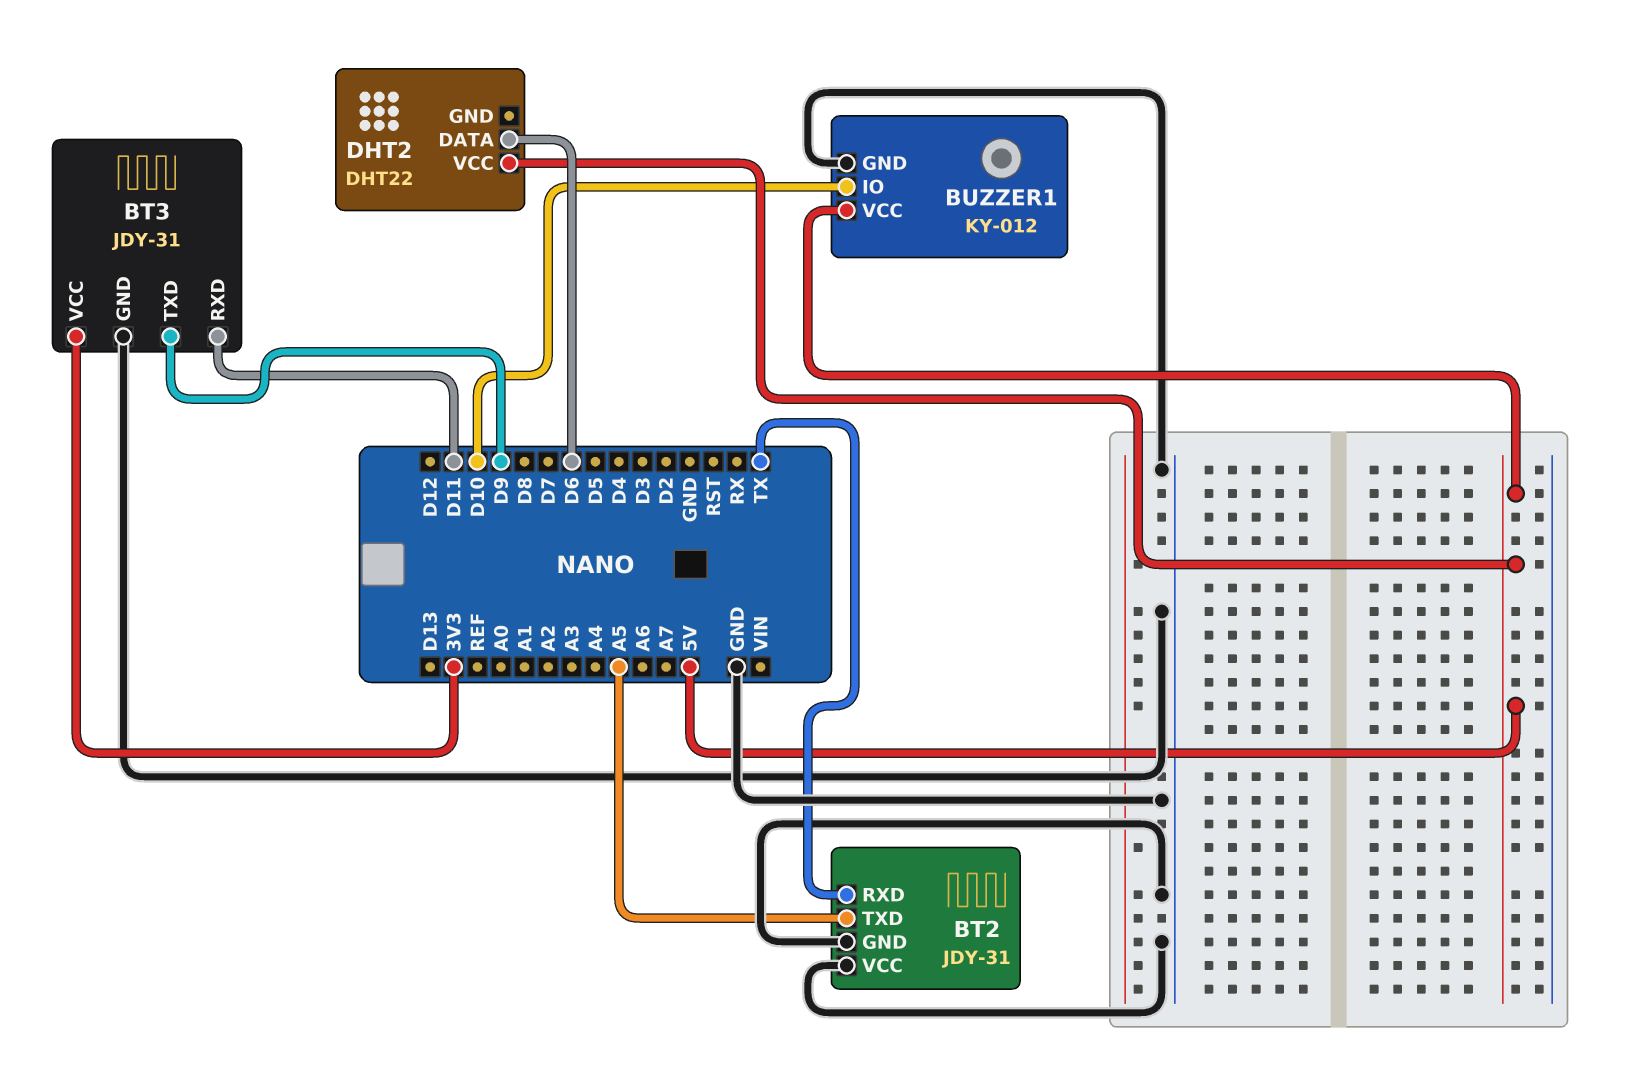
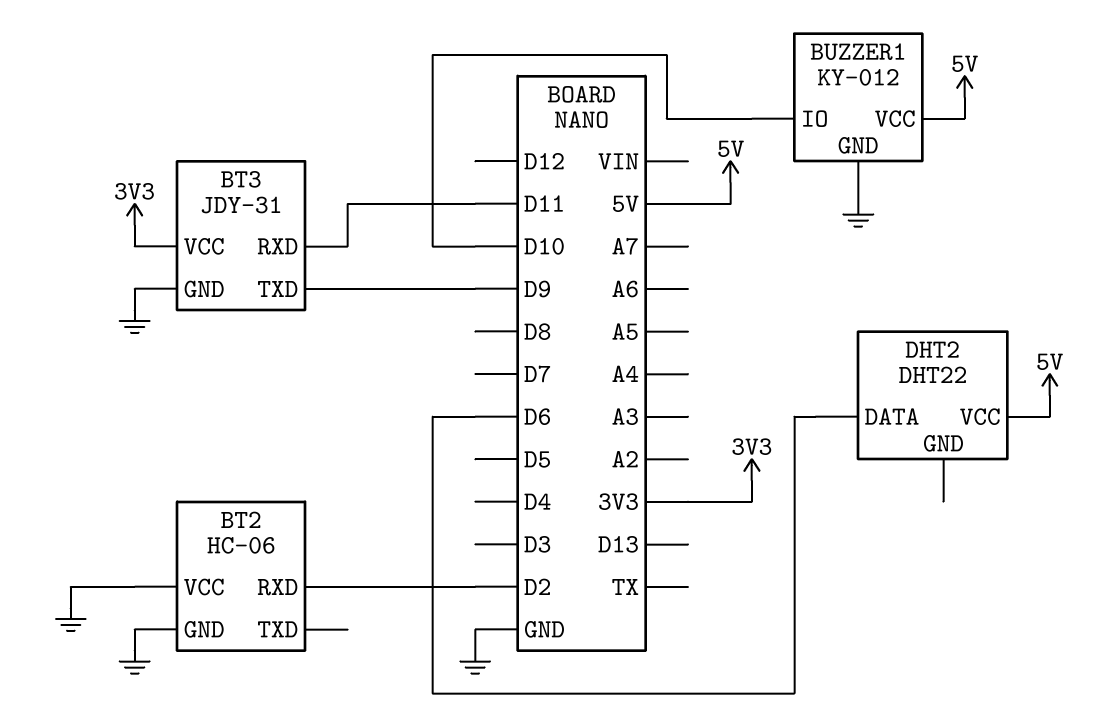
BT2: JDY-31 -> HC-06
BT2 pin RXD: TX -> D2
BT2 pin TXD: A5 -> none

